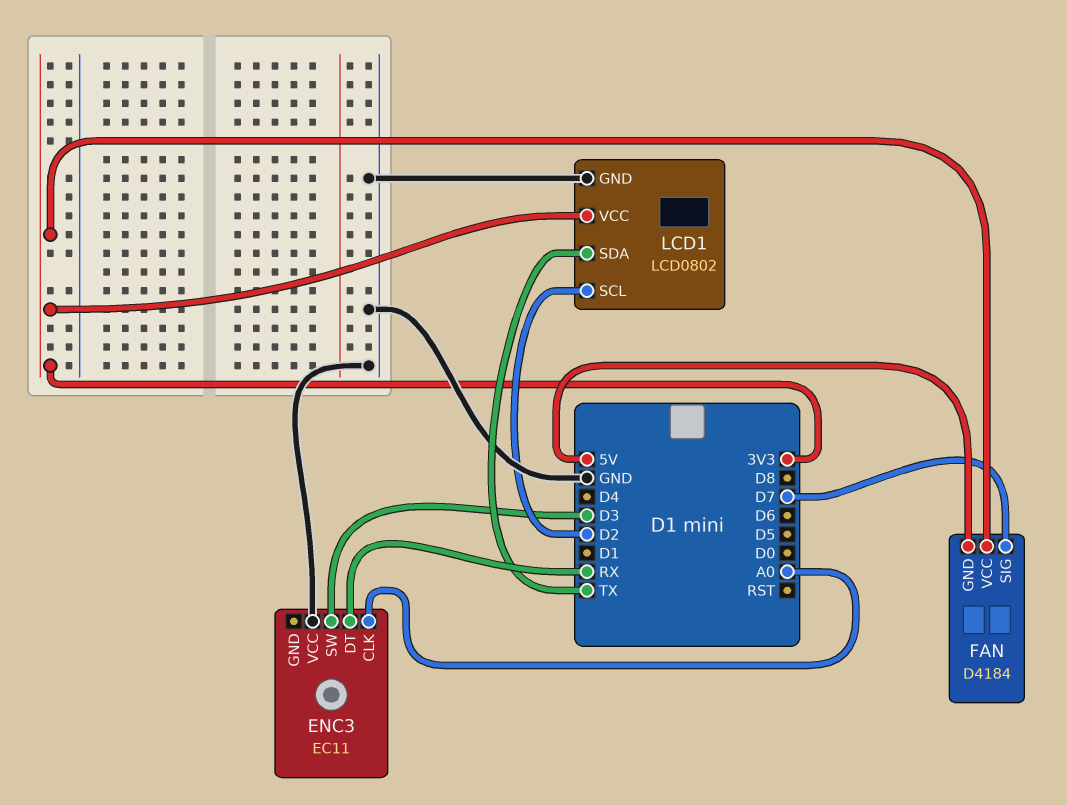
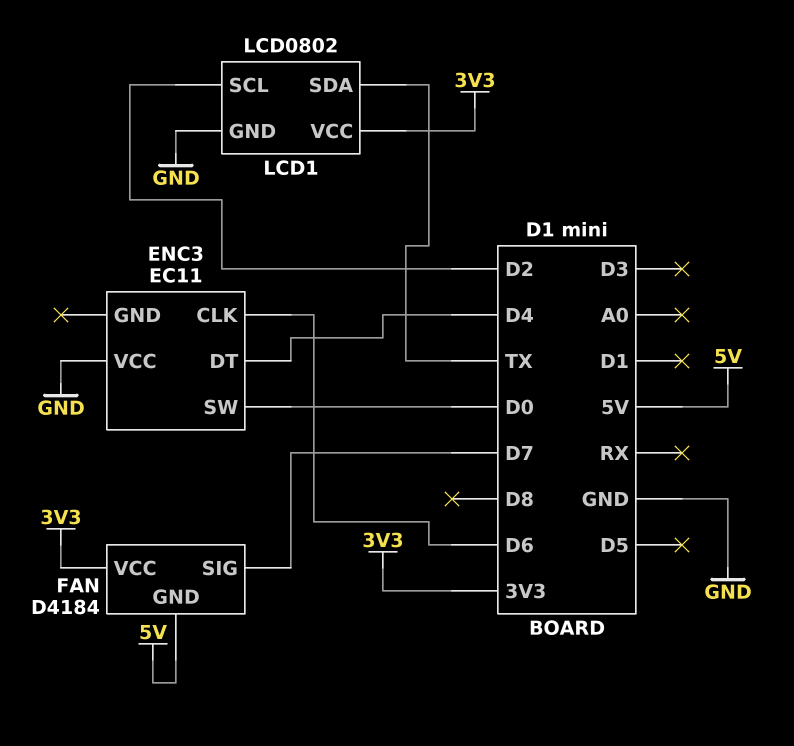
ENC3 pin CLK: A0 -> D6
ENC3 pin DT: RX -> D4
ENC3 pin SW: D3 -> D0

